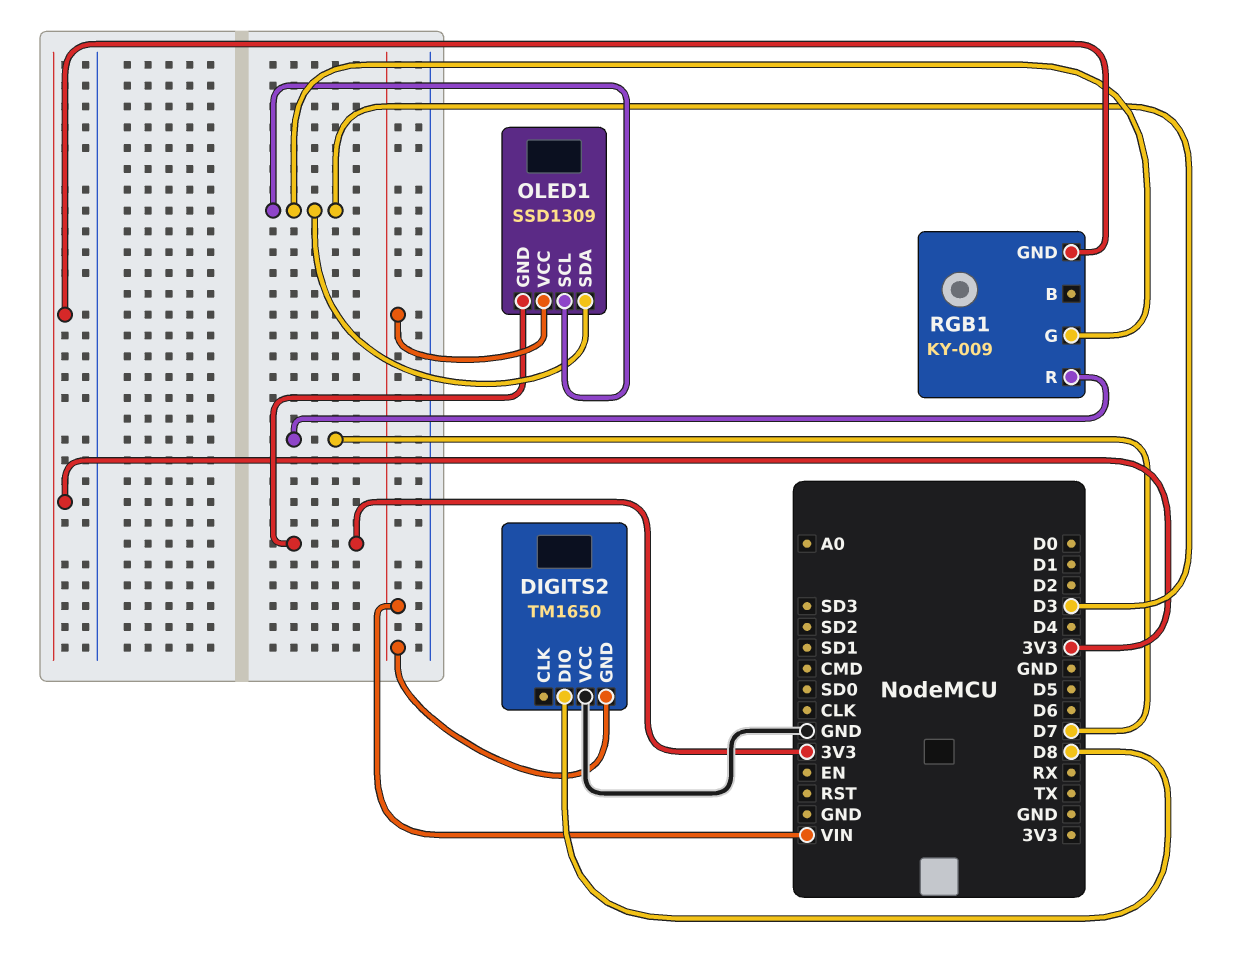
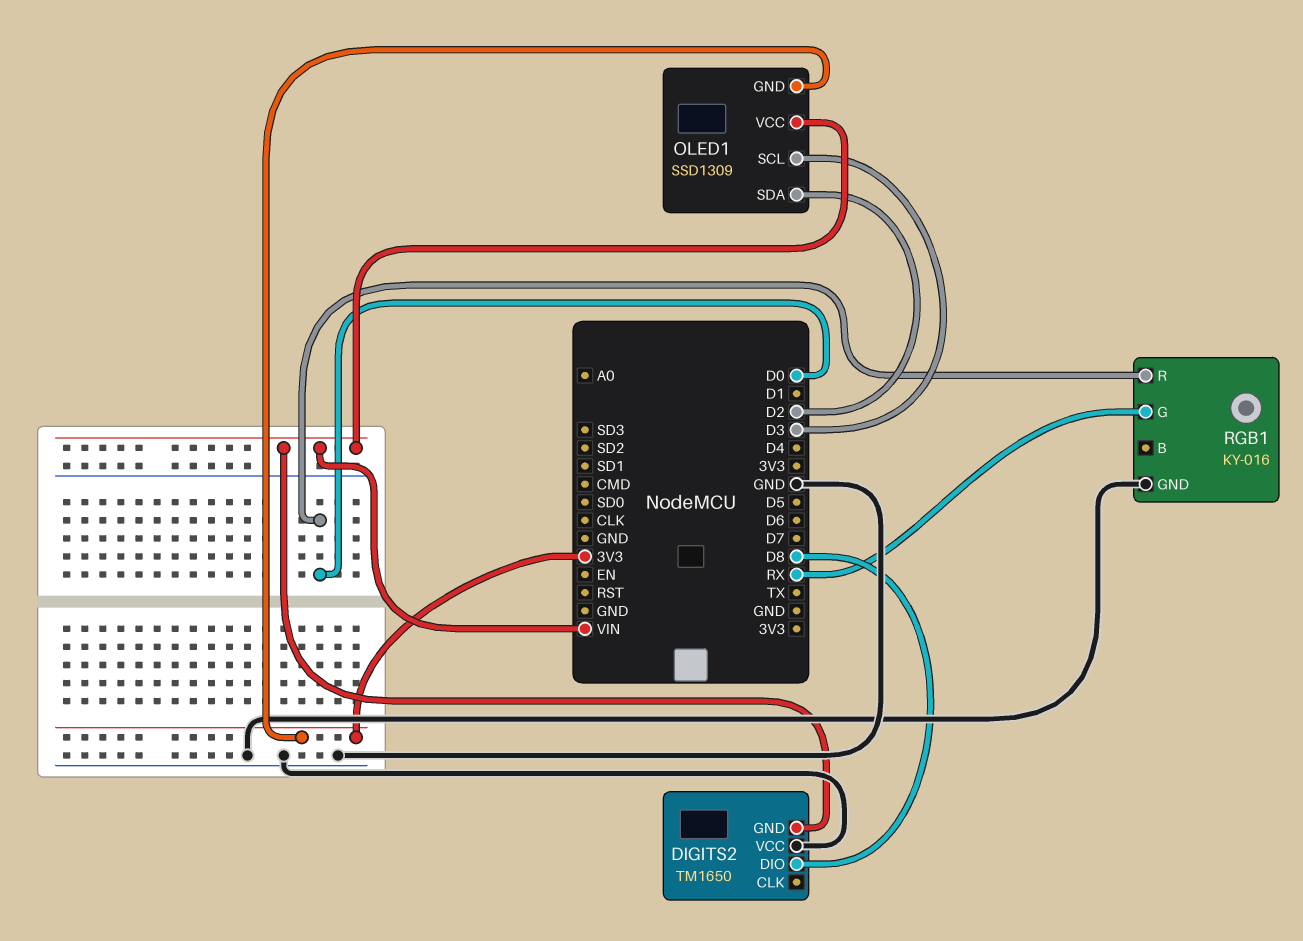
OLED1 pin SDA: D3 -> D2
RGB1: KY-009 -> KY-016
RGB1 pin G: D3 -> RX
RGB1 pin GND: 3V3 -> GND
RGB1 pin R: D7 -> D0

